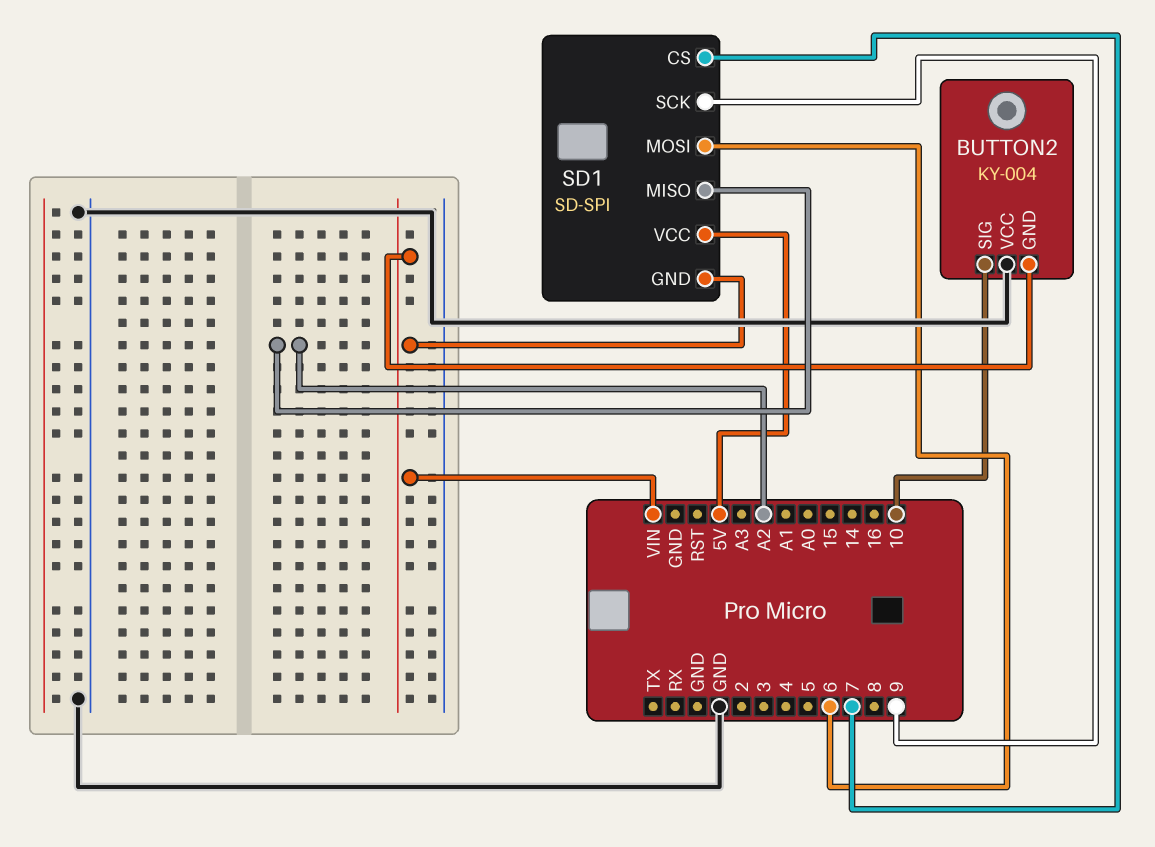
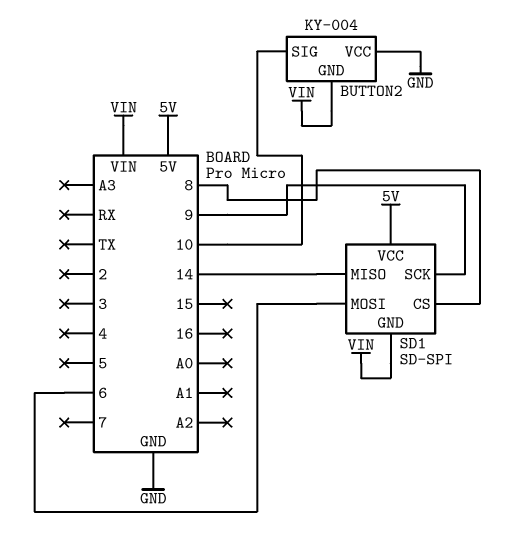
SD1 pin CS: 7 -> 8
SD1 pin MISO: A2 -> 14

